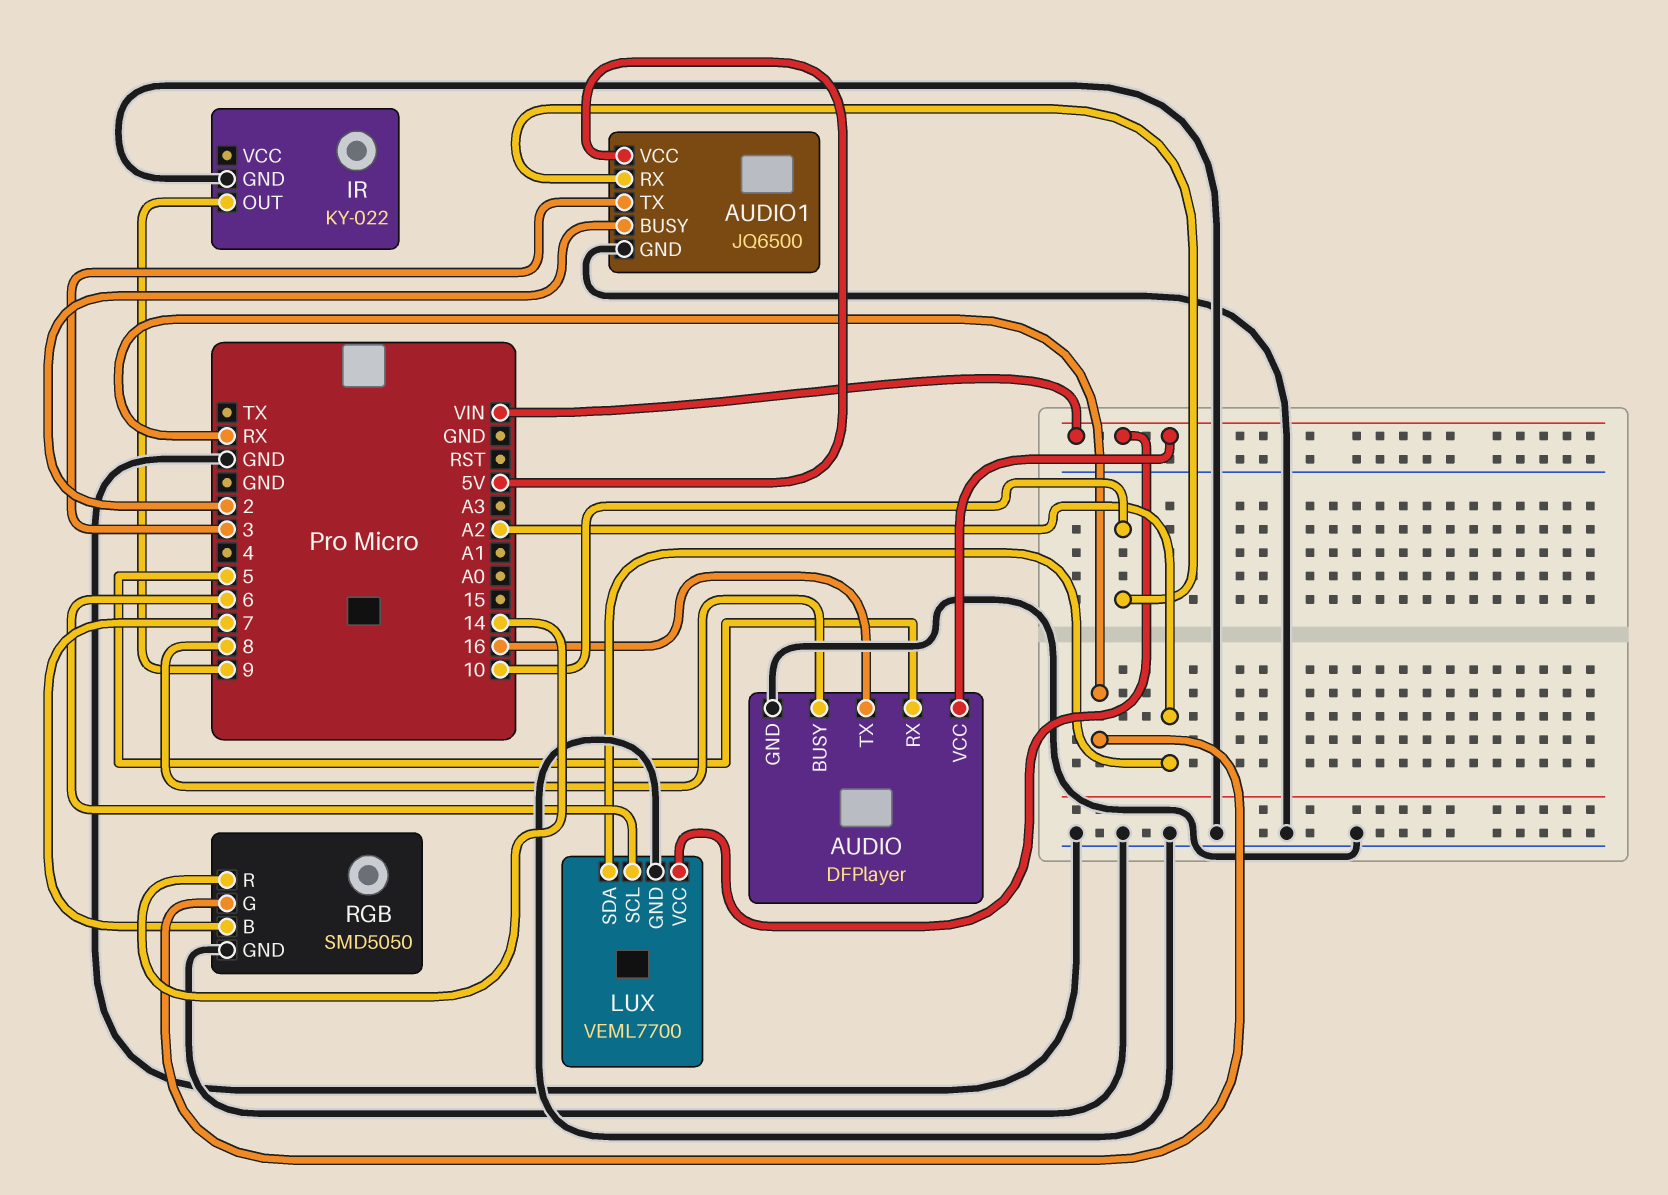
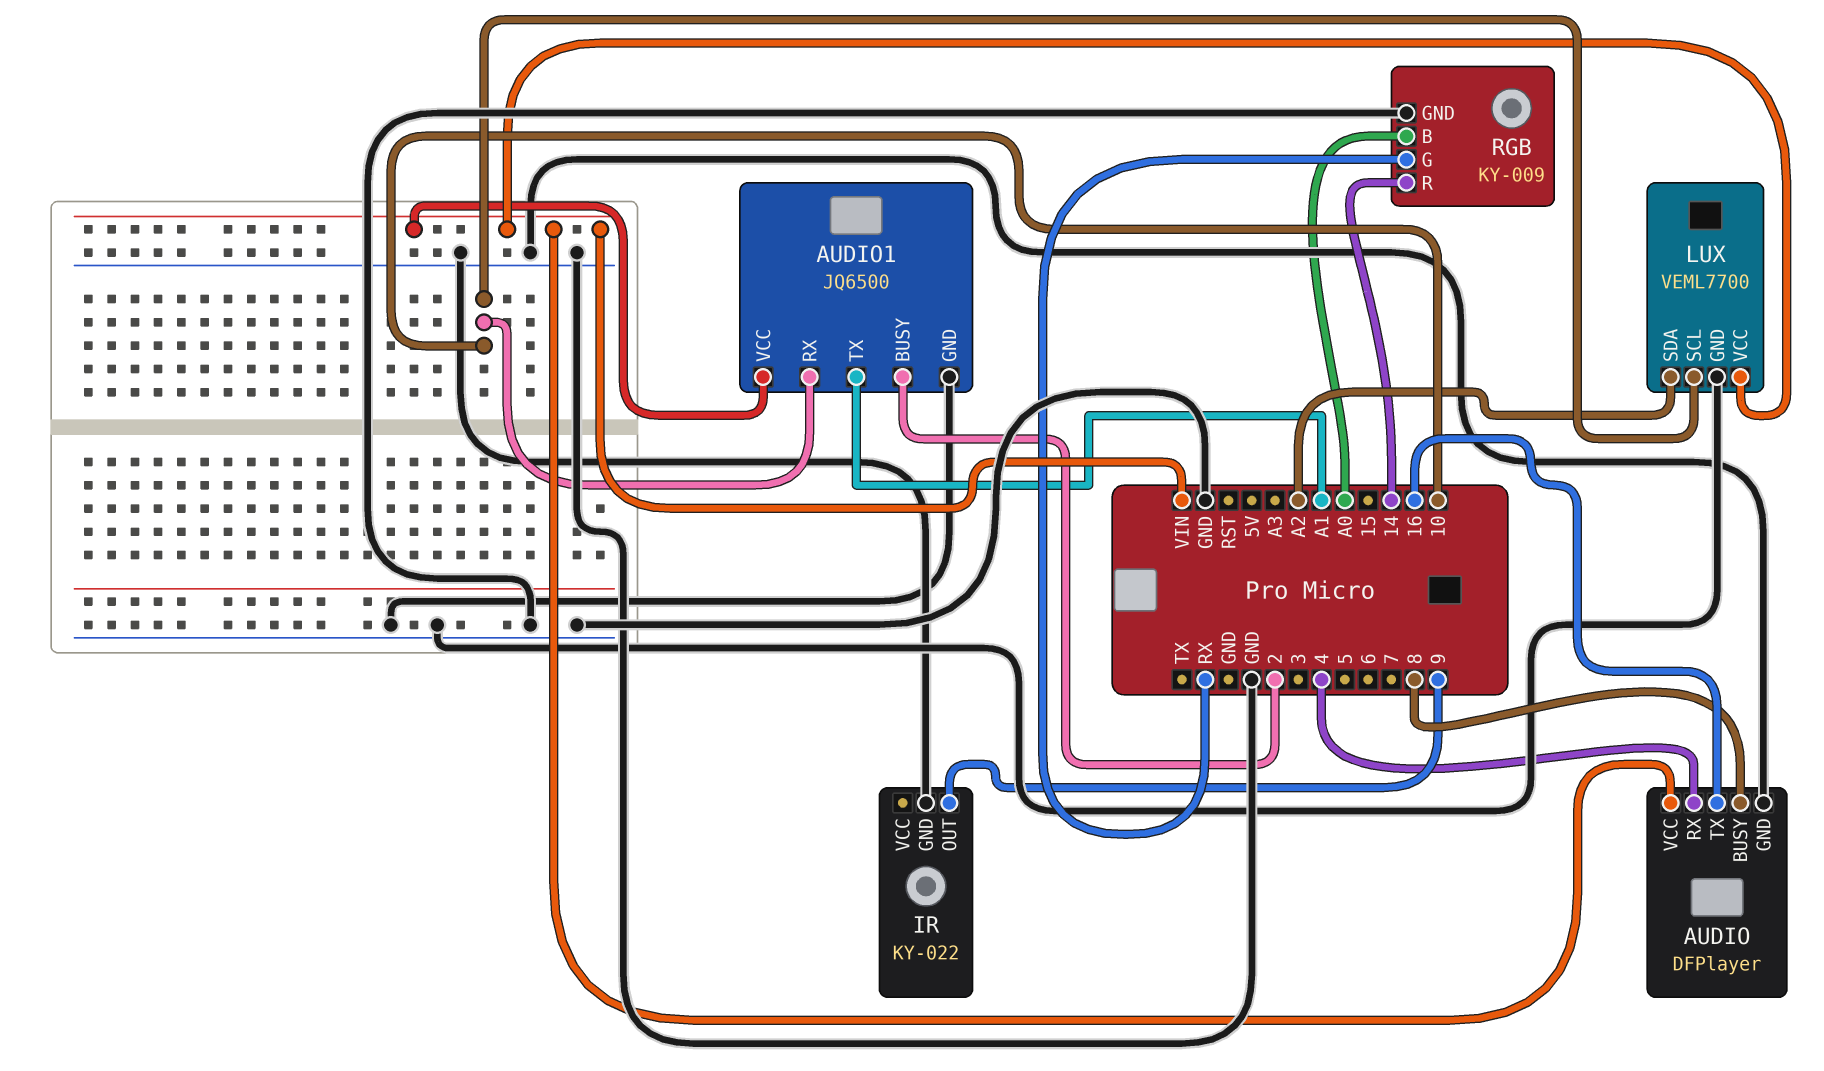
AUDIO pin RX: 5 -> 4
AUDIO1 pin TX: 3 -> A1
AUDIO1 pin VCC: 5V -> VIN
LUX pin SCL: 6 -> 10
RGB: SMD5050 -> KY-009
RGB pin B: 7 -> A0

